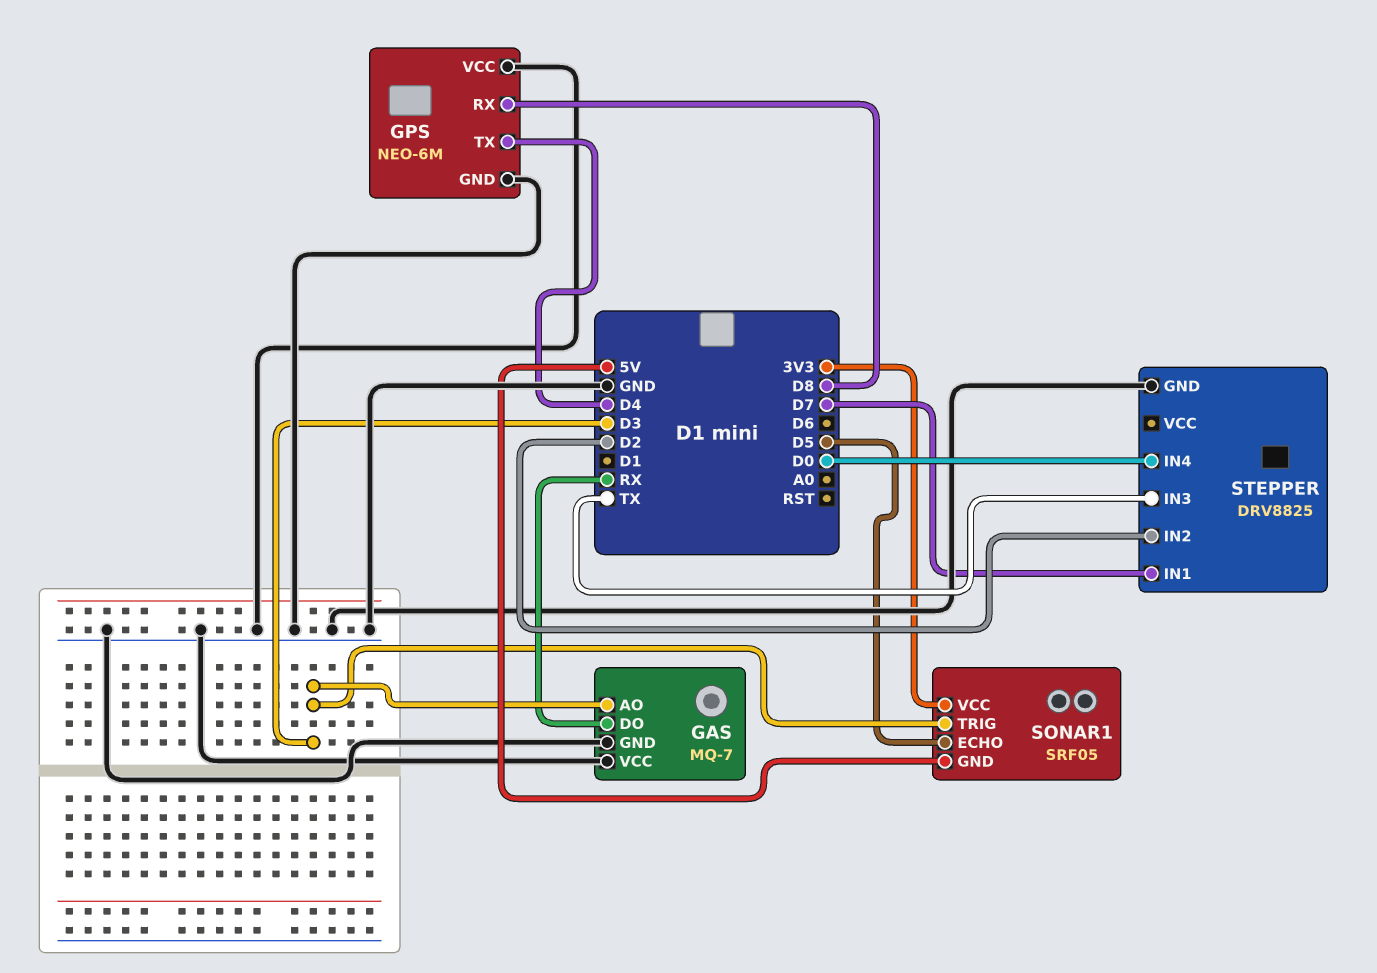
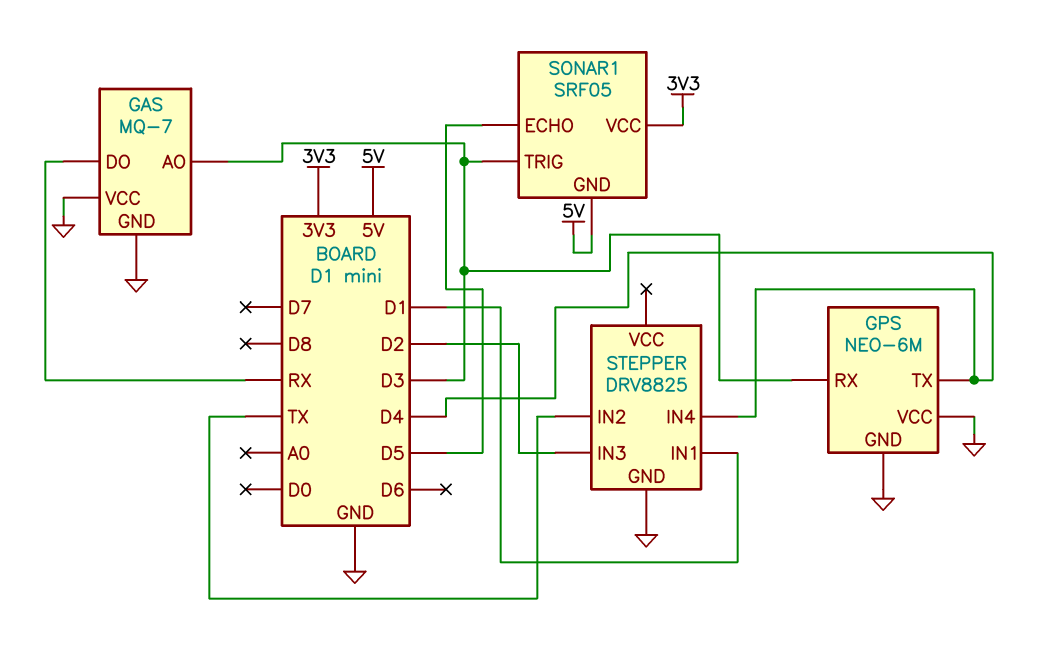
GPS pin RX: D8 -> D3
STEPPER pin IN1: D7 -> D1
STEPPER pin IN2: D2 -> TX
STEPPER pin IN3: TX -> D2
STEPPER pin IN4: D0 -> D4

